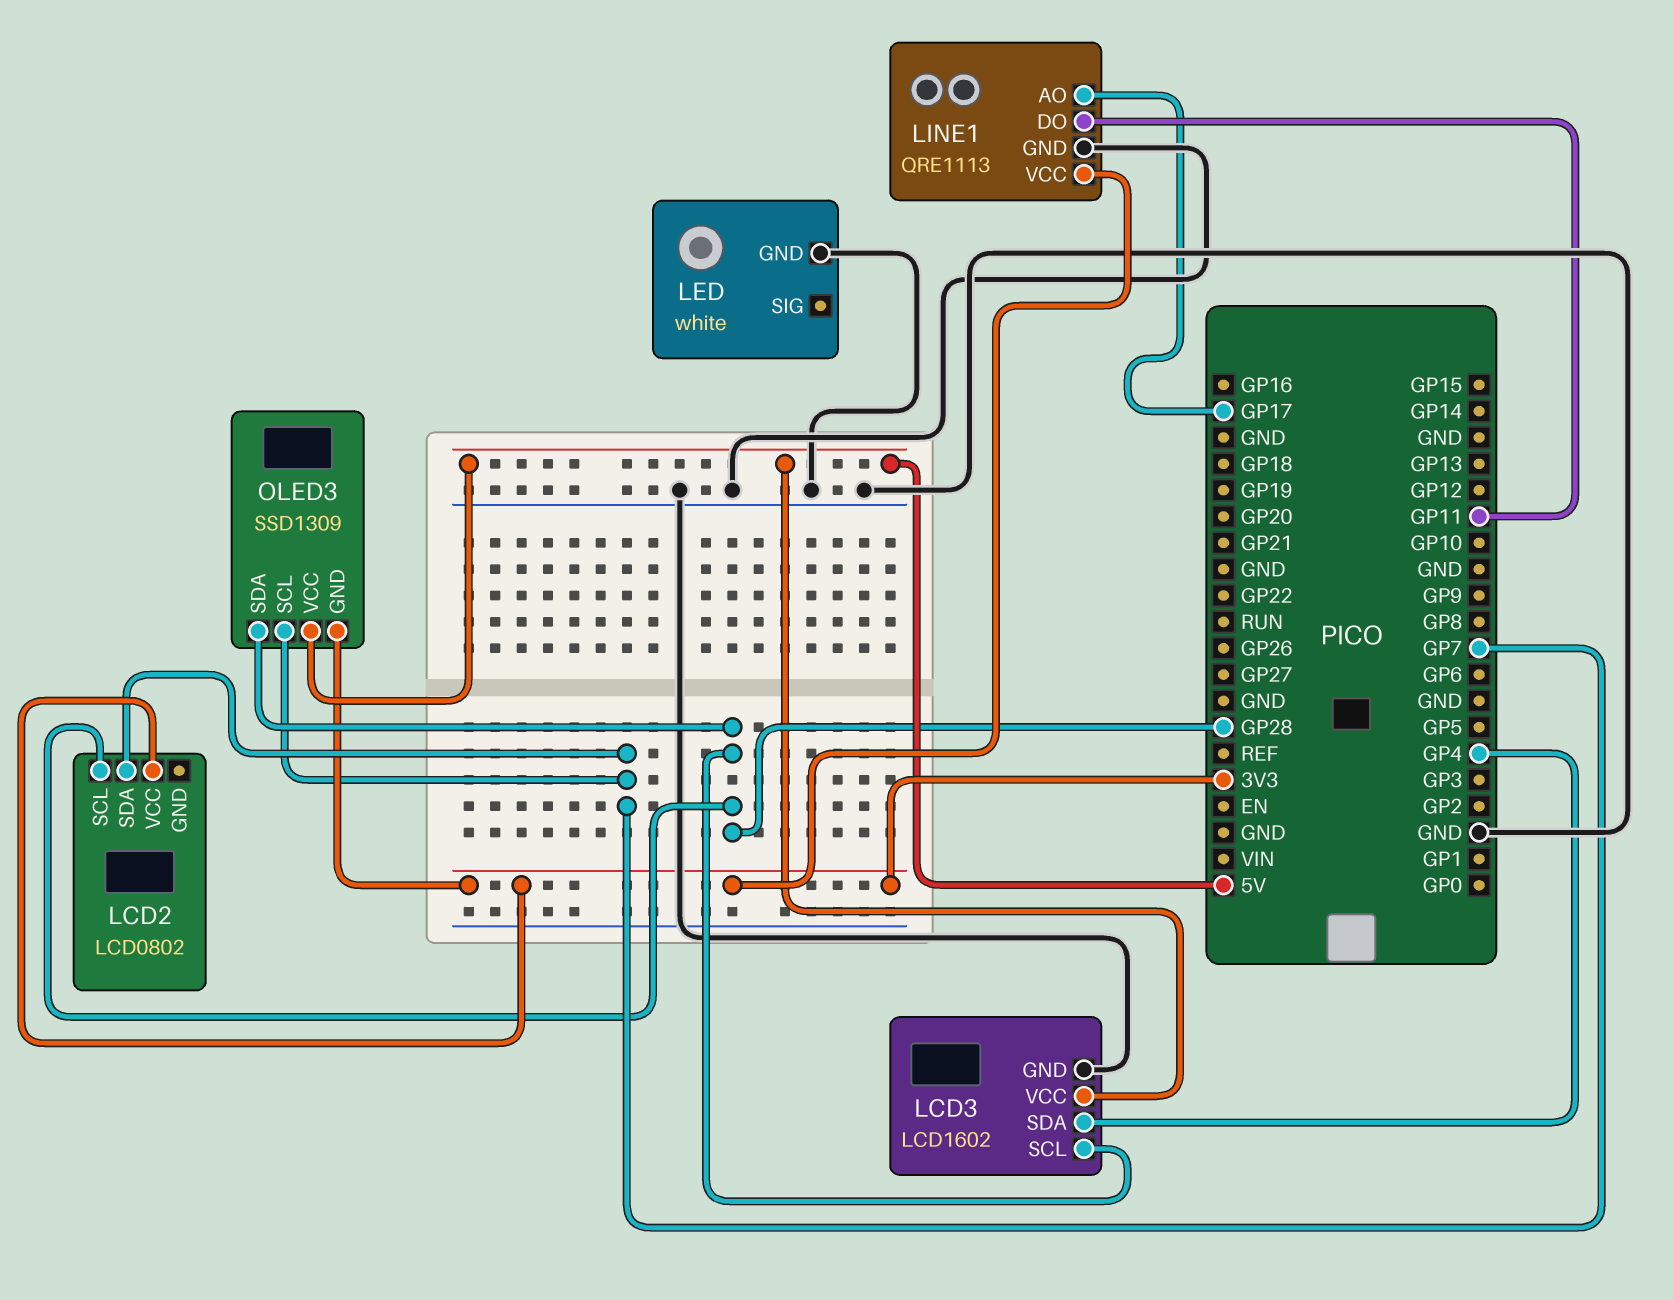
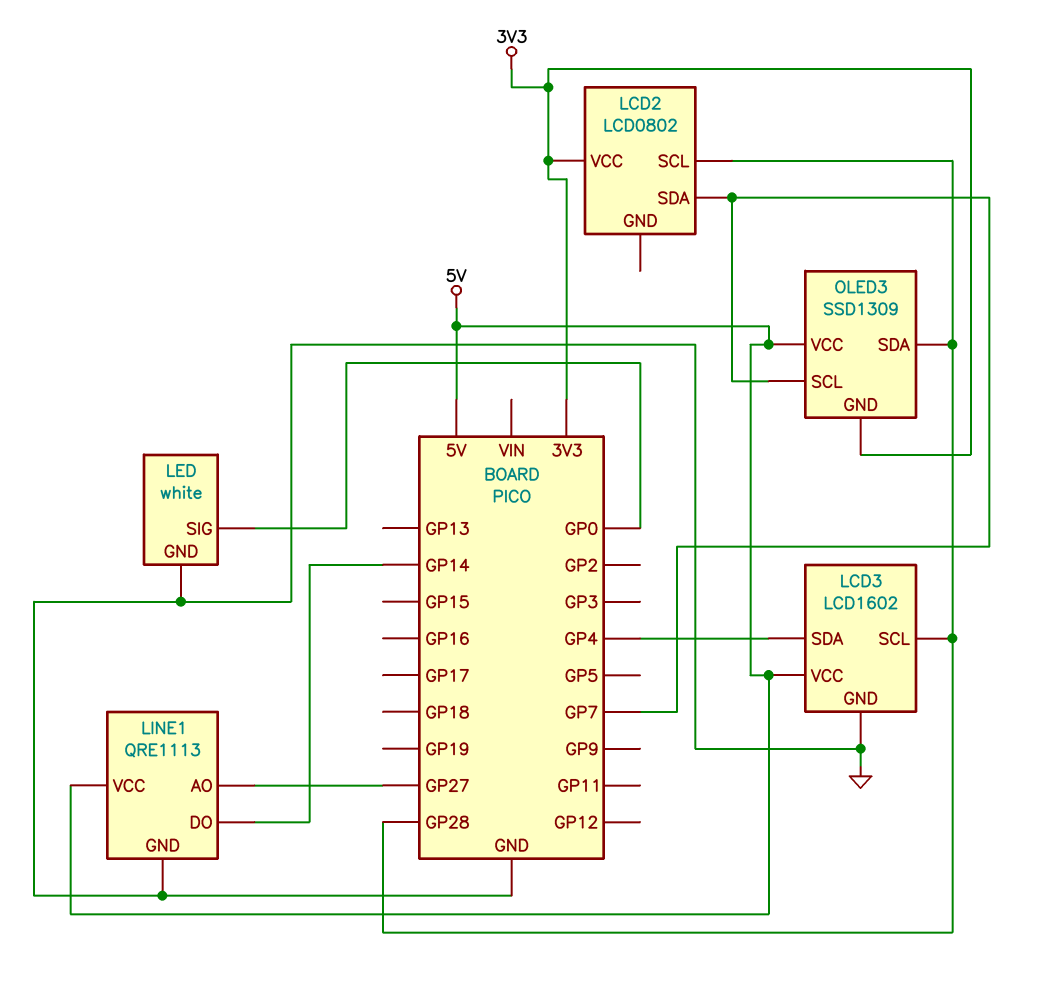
LED pin SIG: none -> GP0
LINE1 pin AO: GP17 -> GP27
LINE1 pin DO: GP11 -> GP14
LINE1 pin VCC: 3V3 -> 5V

